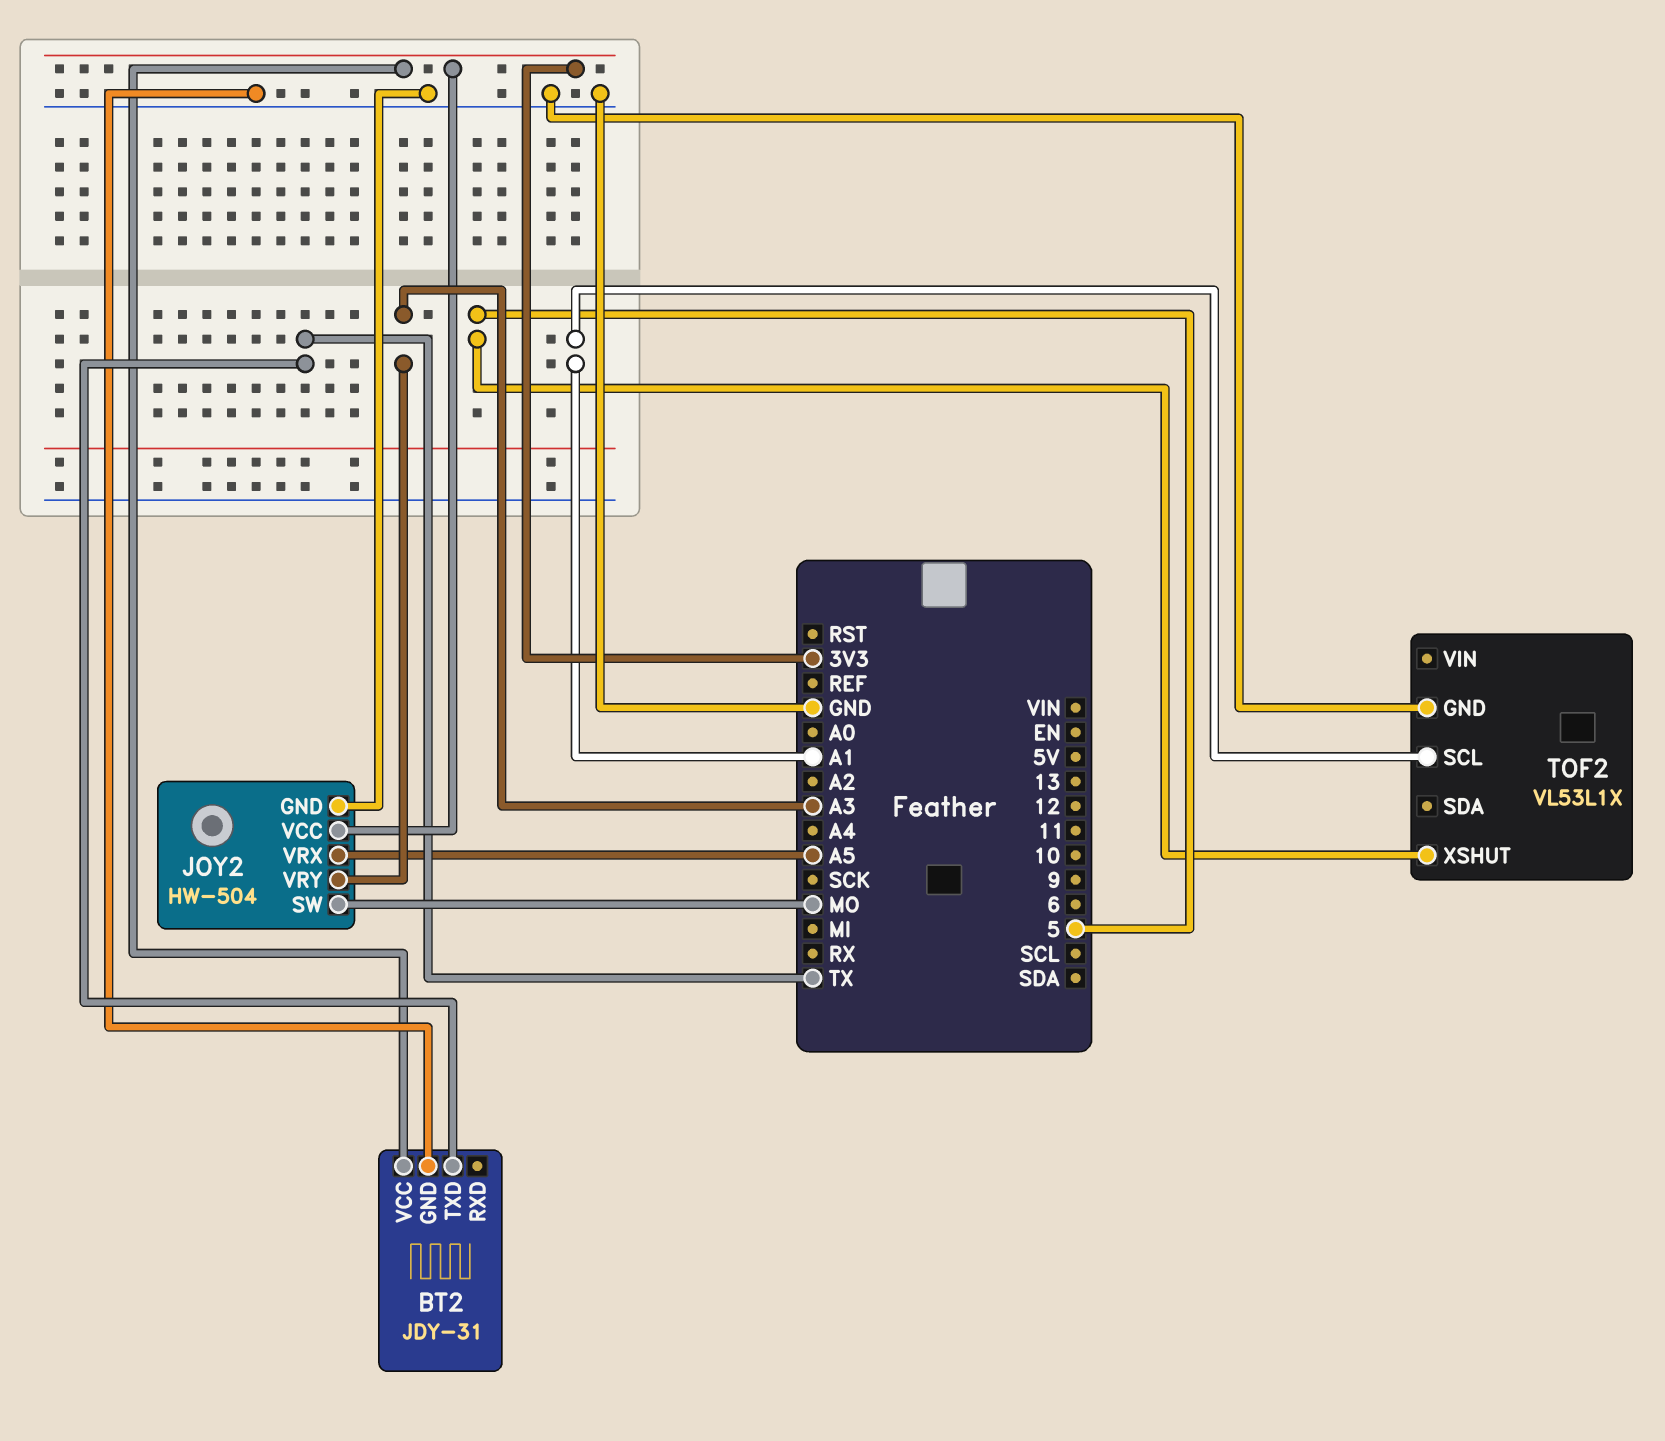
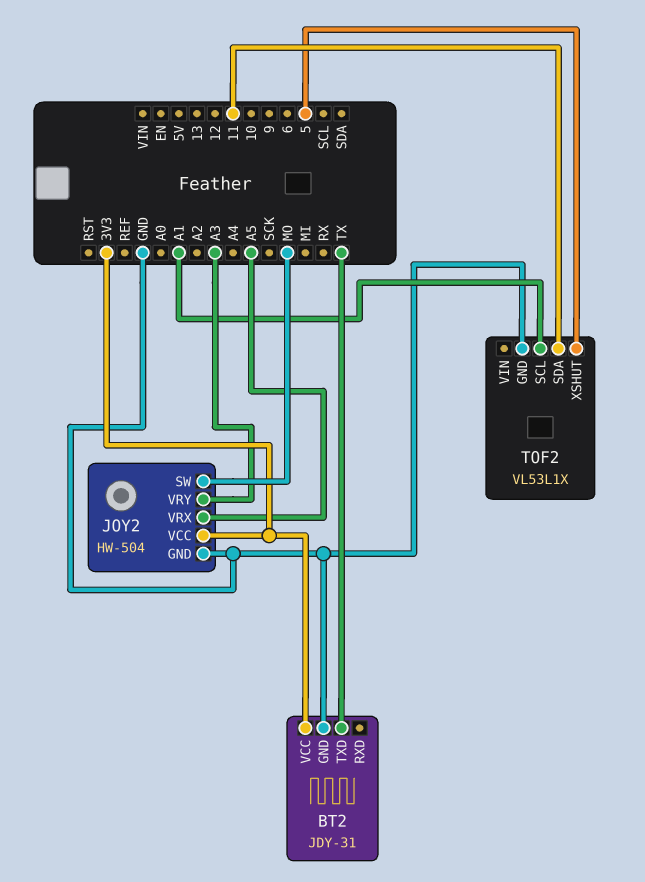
TOF2 pin SDA: none -> 11

